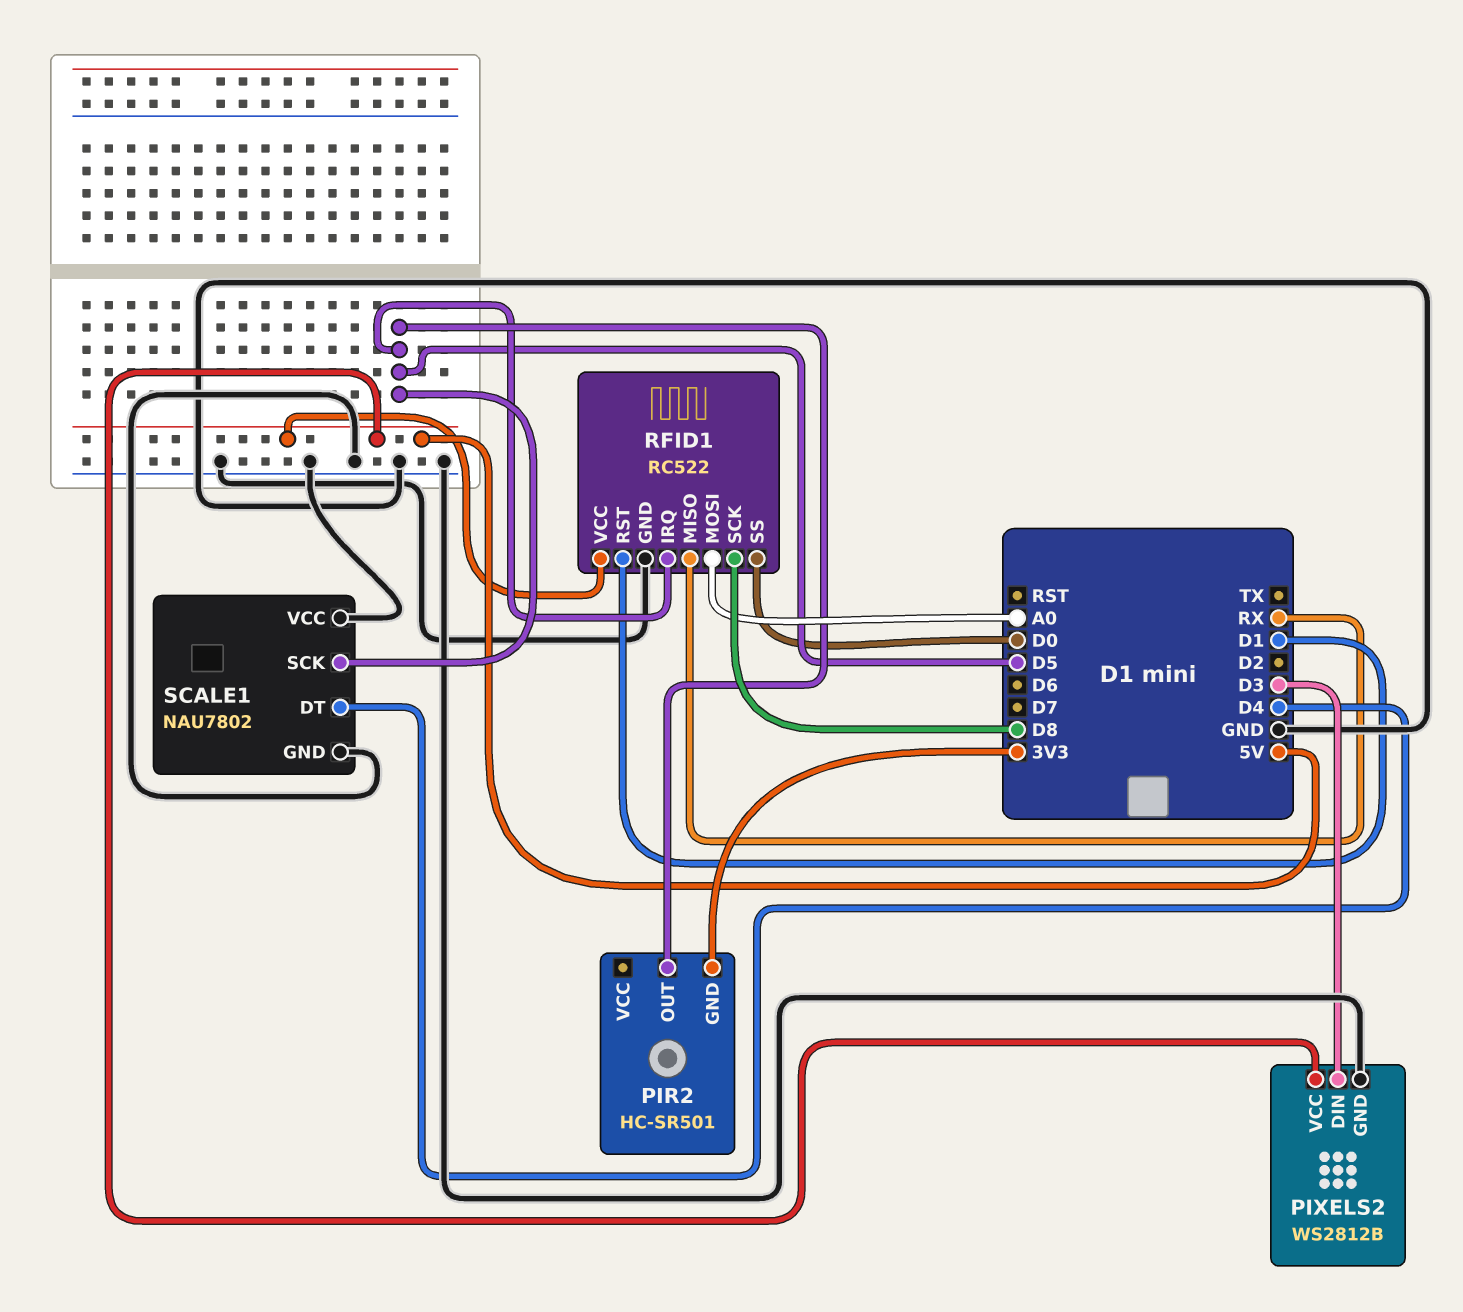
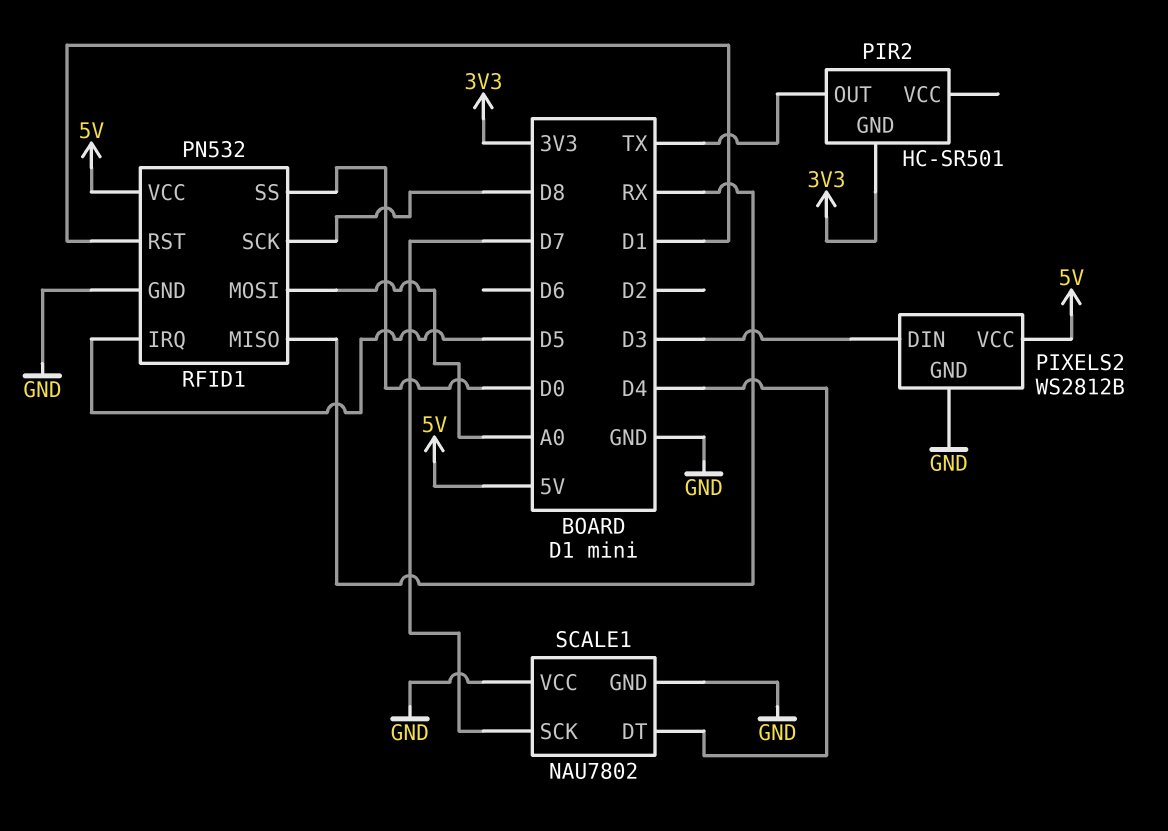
PIR2 pin OUT: D5 -> TX
RFID1: RC522 -> PN532
SCALE1 pin SCK: D5 -> D7

